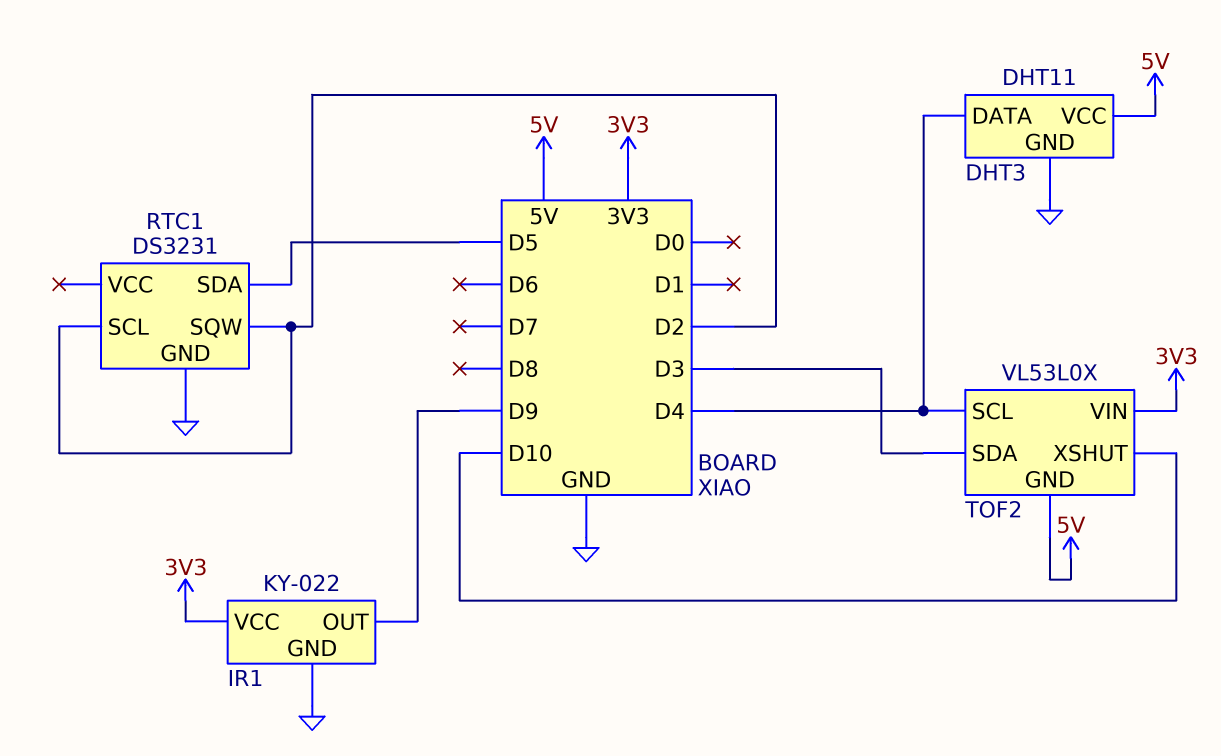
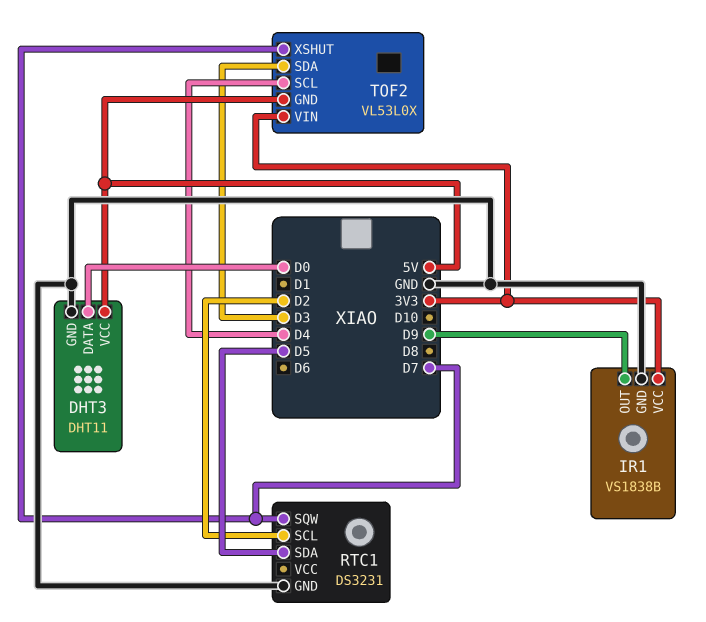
DHT3 pin DATA: D4 -> D0
IR1: KY-022 -> VS1838B
RTC1 pin SQW: D2 -> D7
TOF2 pin XSHUT: D10 -> D7

